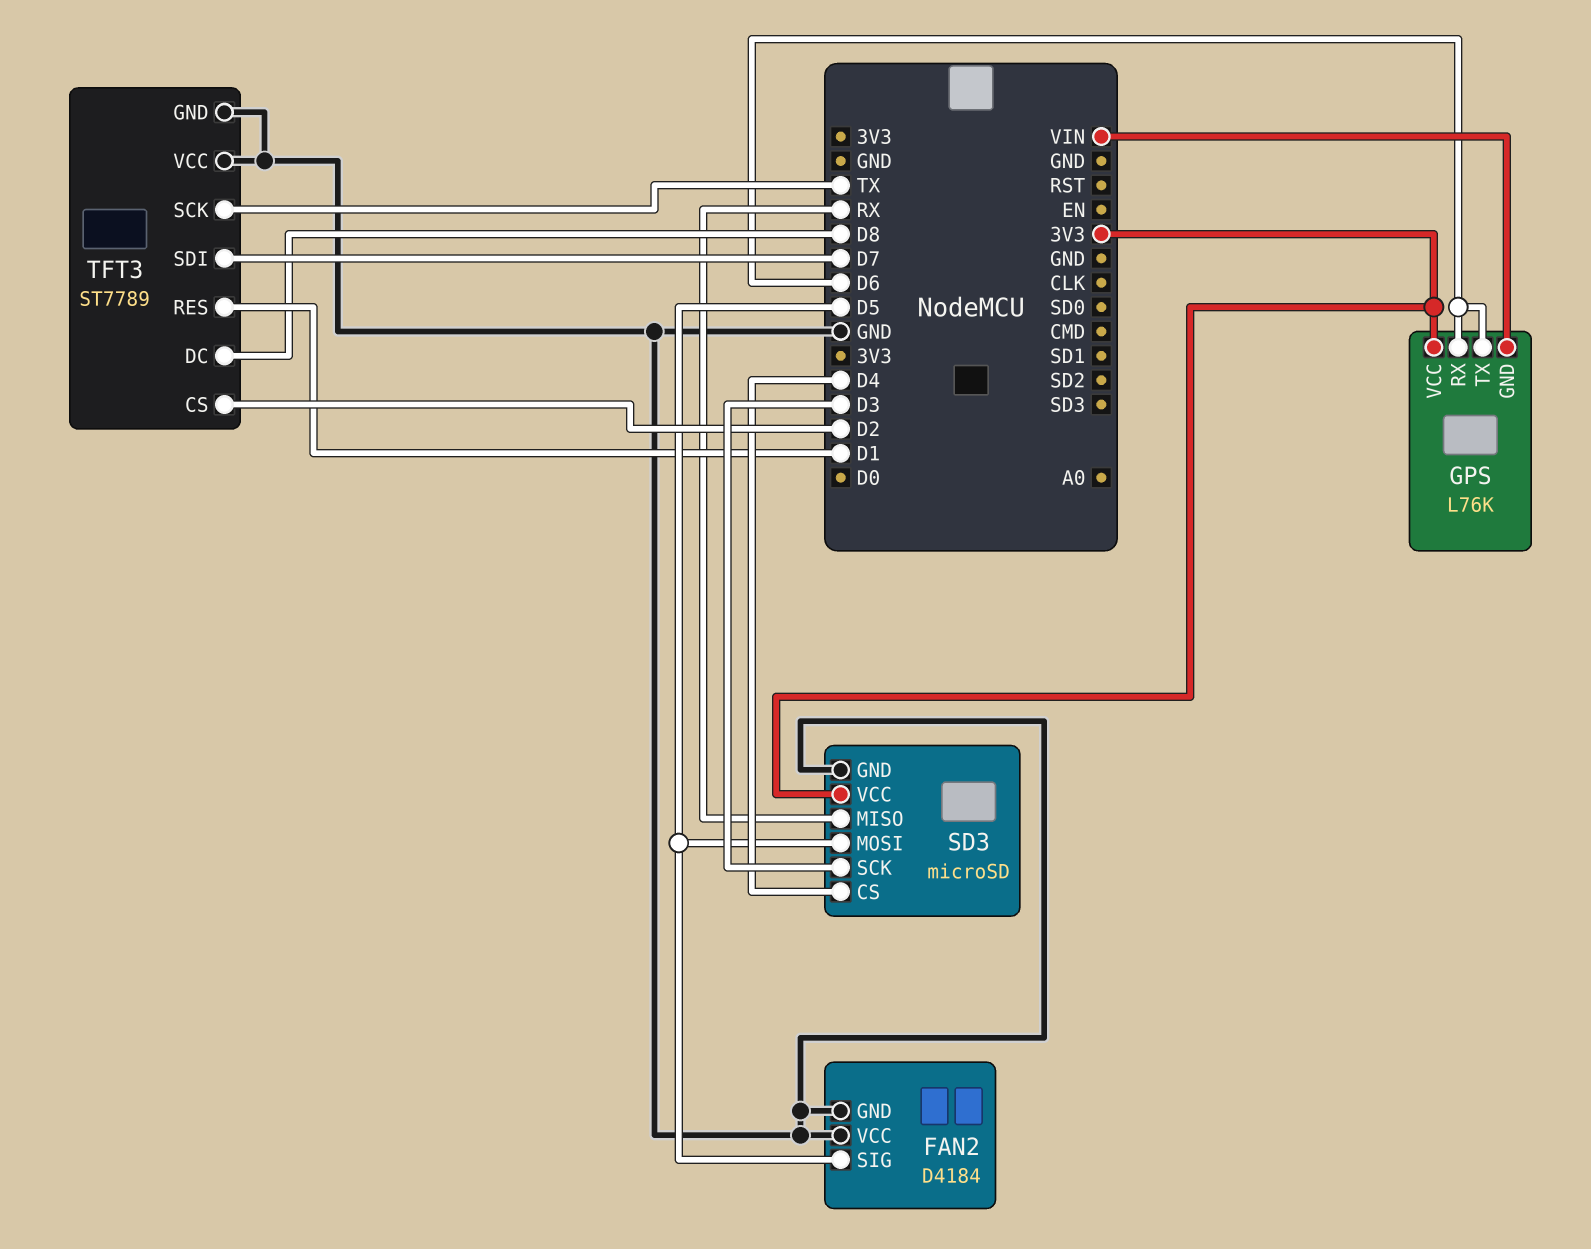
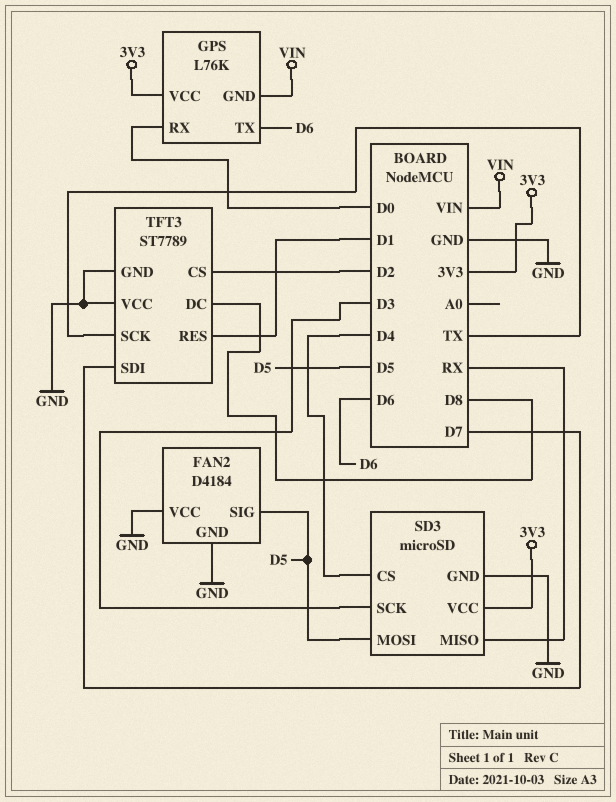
GPS pin RX: D6 -> D0

